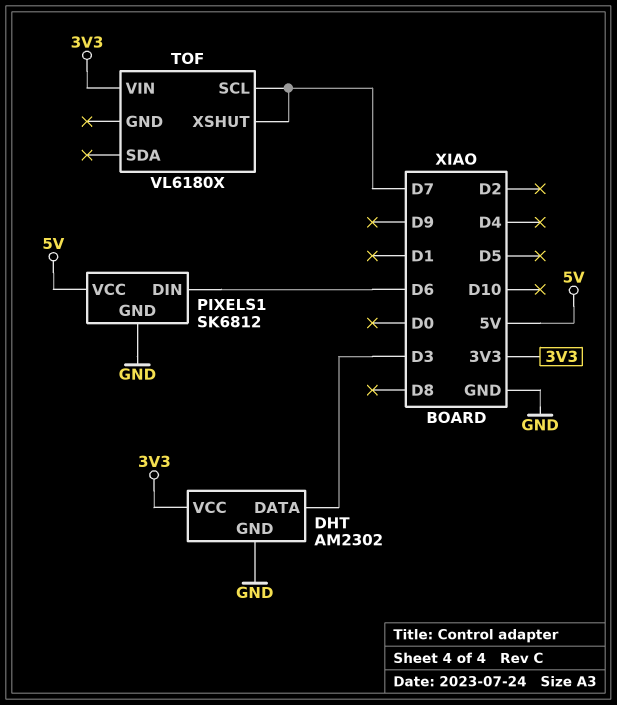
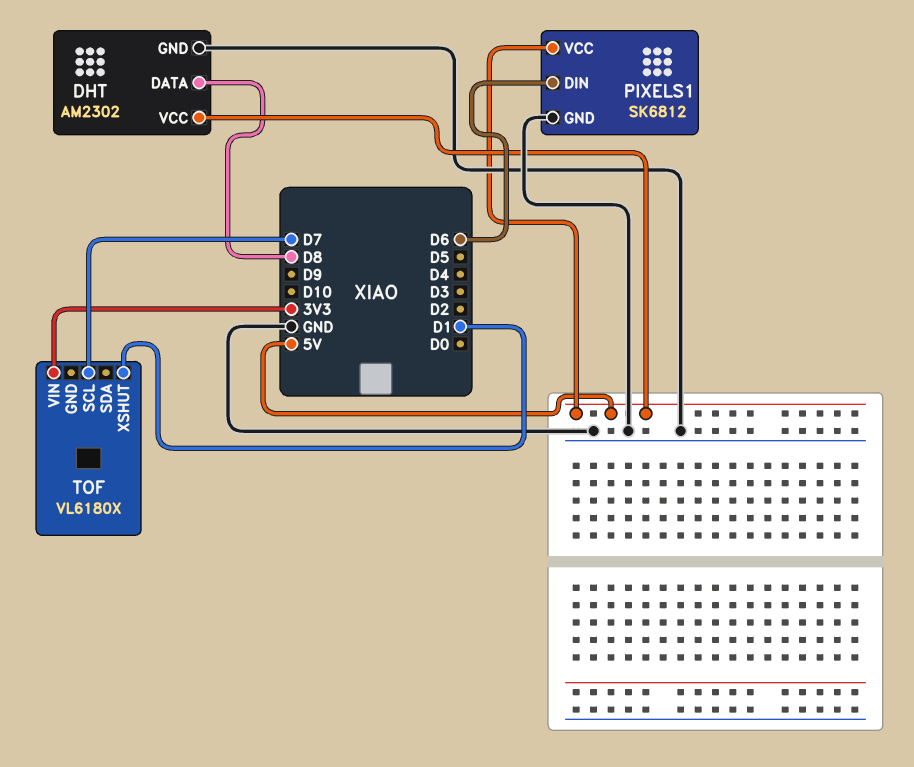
DHT pin DATA: D3 -> D8
DHT pin VCC: 3V3 -> 5V
TOF pin XSHUT: D7 -> D1

